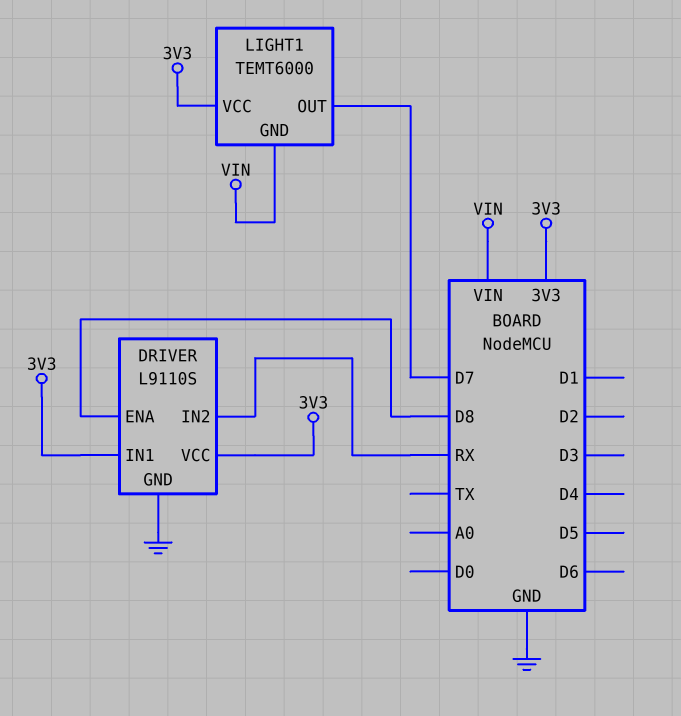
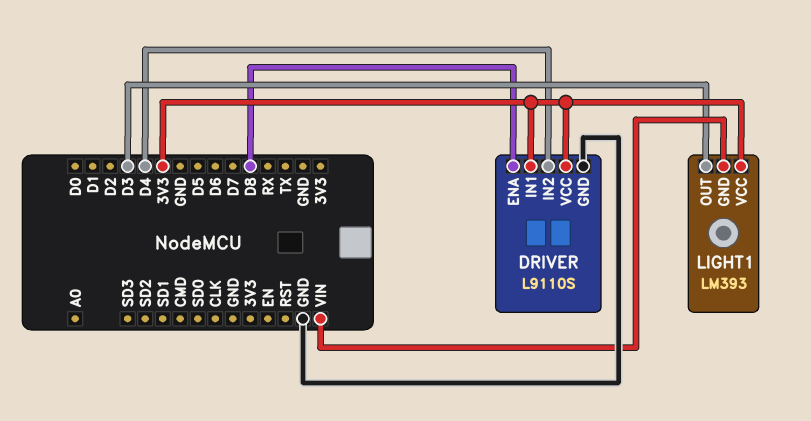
DRIVER pin IN2: RX -> D4
LIGHT1: TEMT6000 -> LM393
LIGHT1 pin OUT: D7 -> D3

